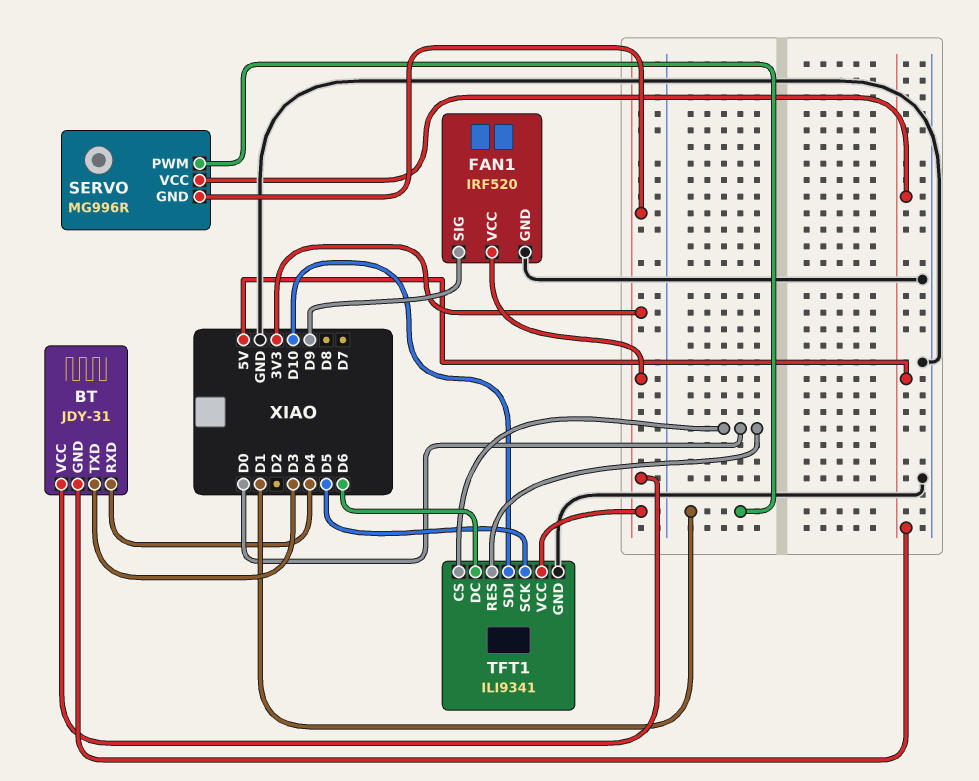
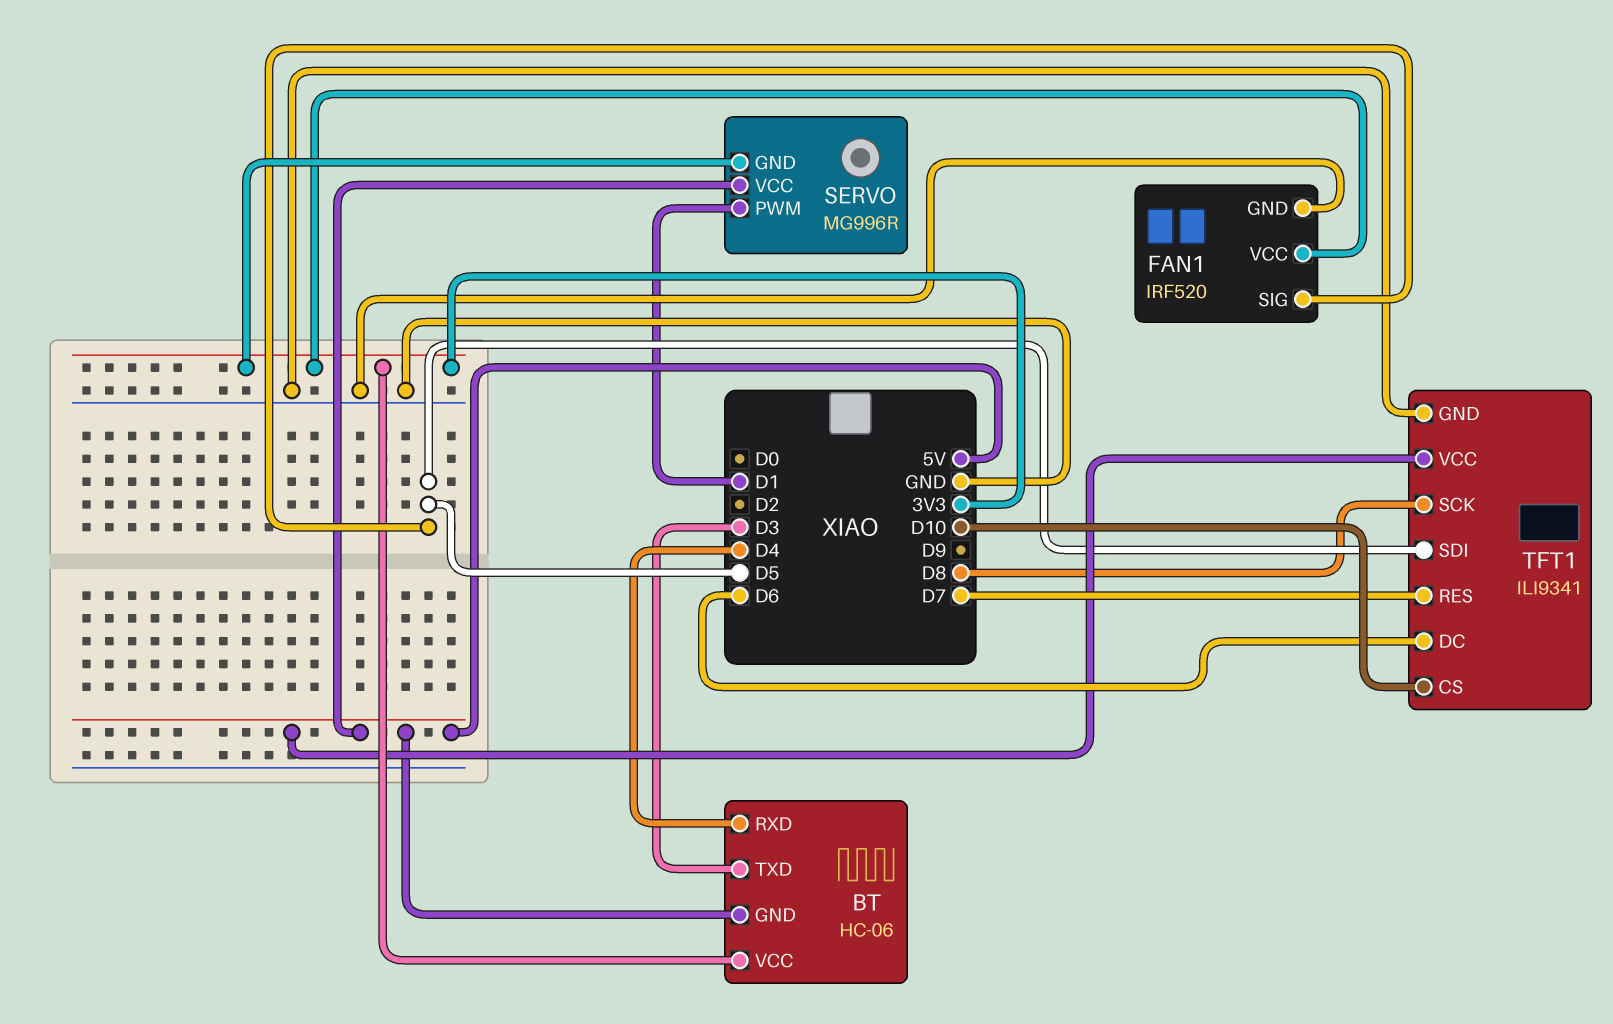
BT: JDY-31 -> HC-06
FAN1 pin SIG: D9 -> D5
TFT1 pin CS: D0 -> D10
TFT1 pin RES: D0 -> D7
TFT1 pin SCK: D5 -> D8
TFT1 pin SDI: D10 -> D5
TFT1 pin VCC: 3V3 -> 5V

